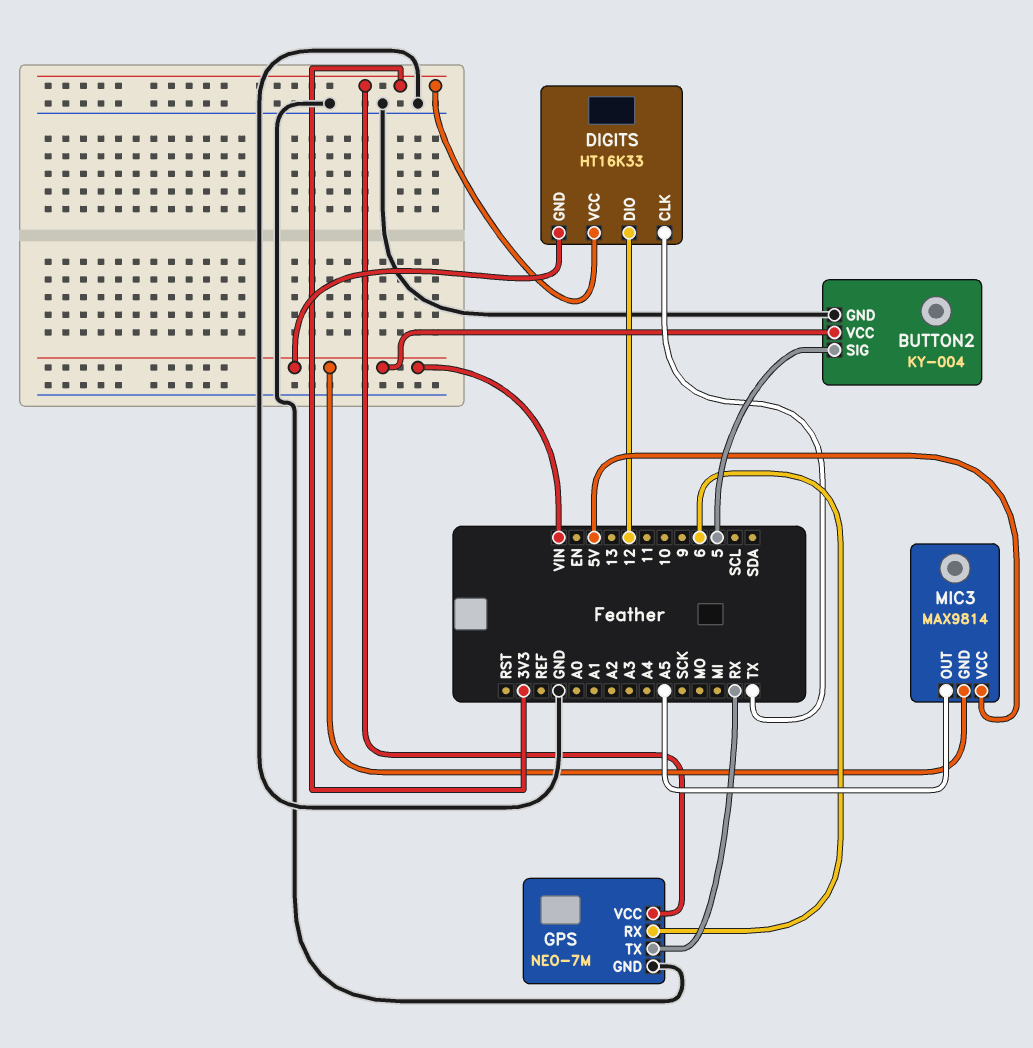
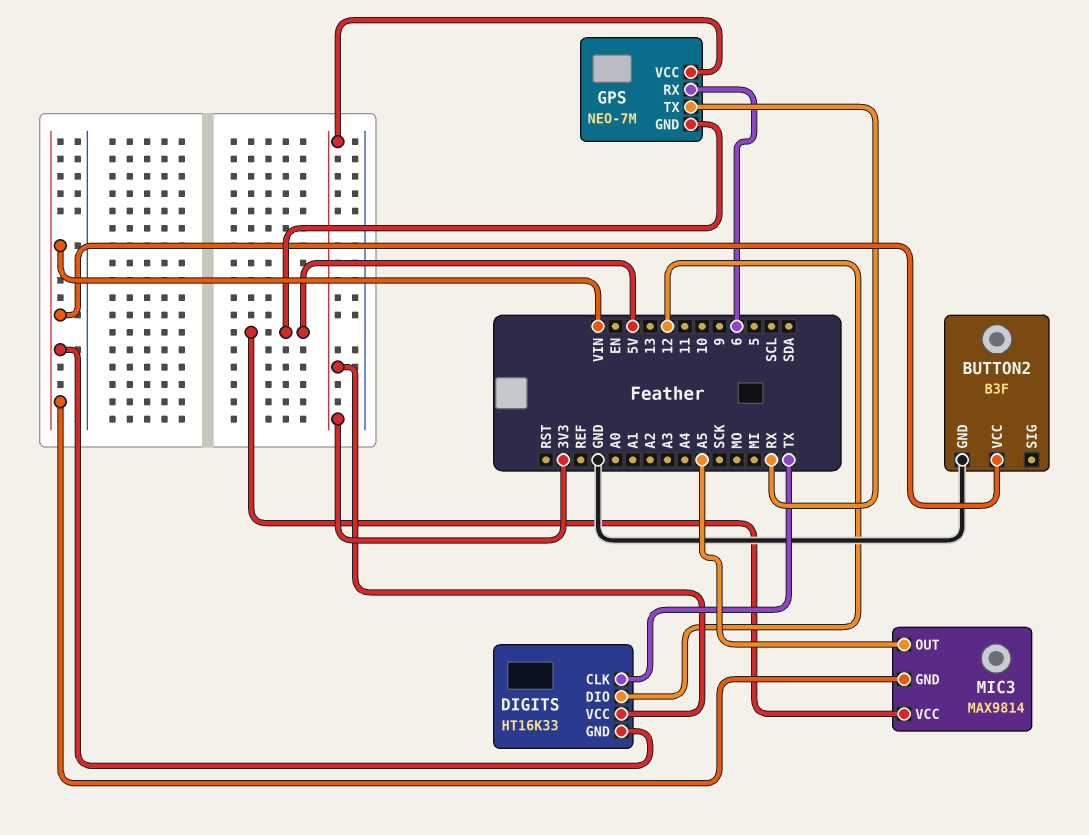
BUTTON2: KY-004 -> B3F
BUTTON2 pin SIG: 5 -> none
GPS pin GND: GND -> 5V

